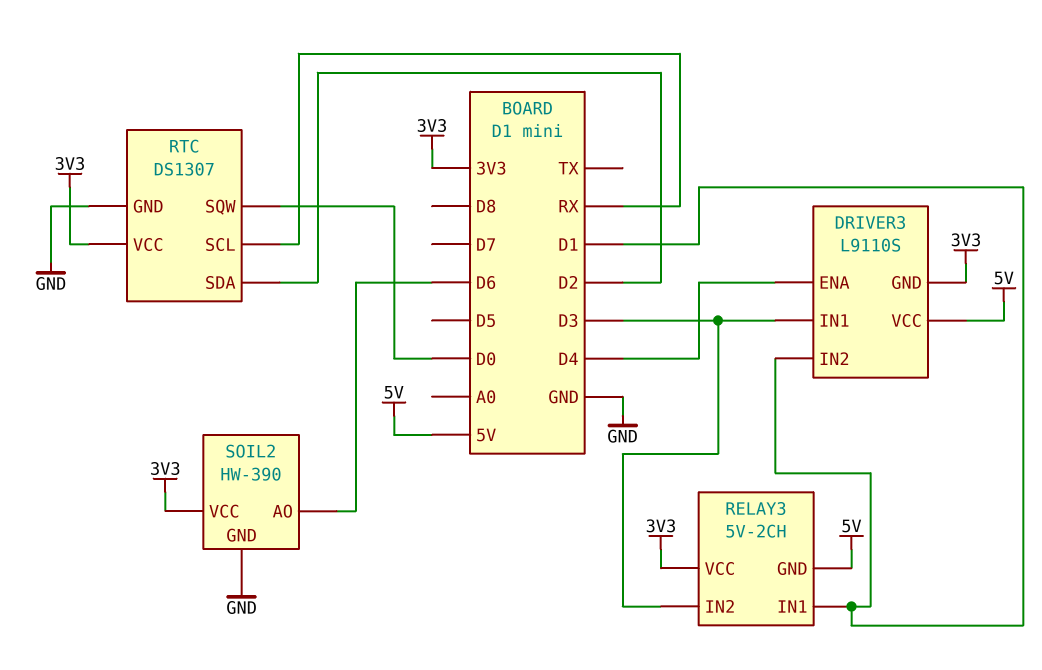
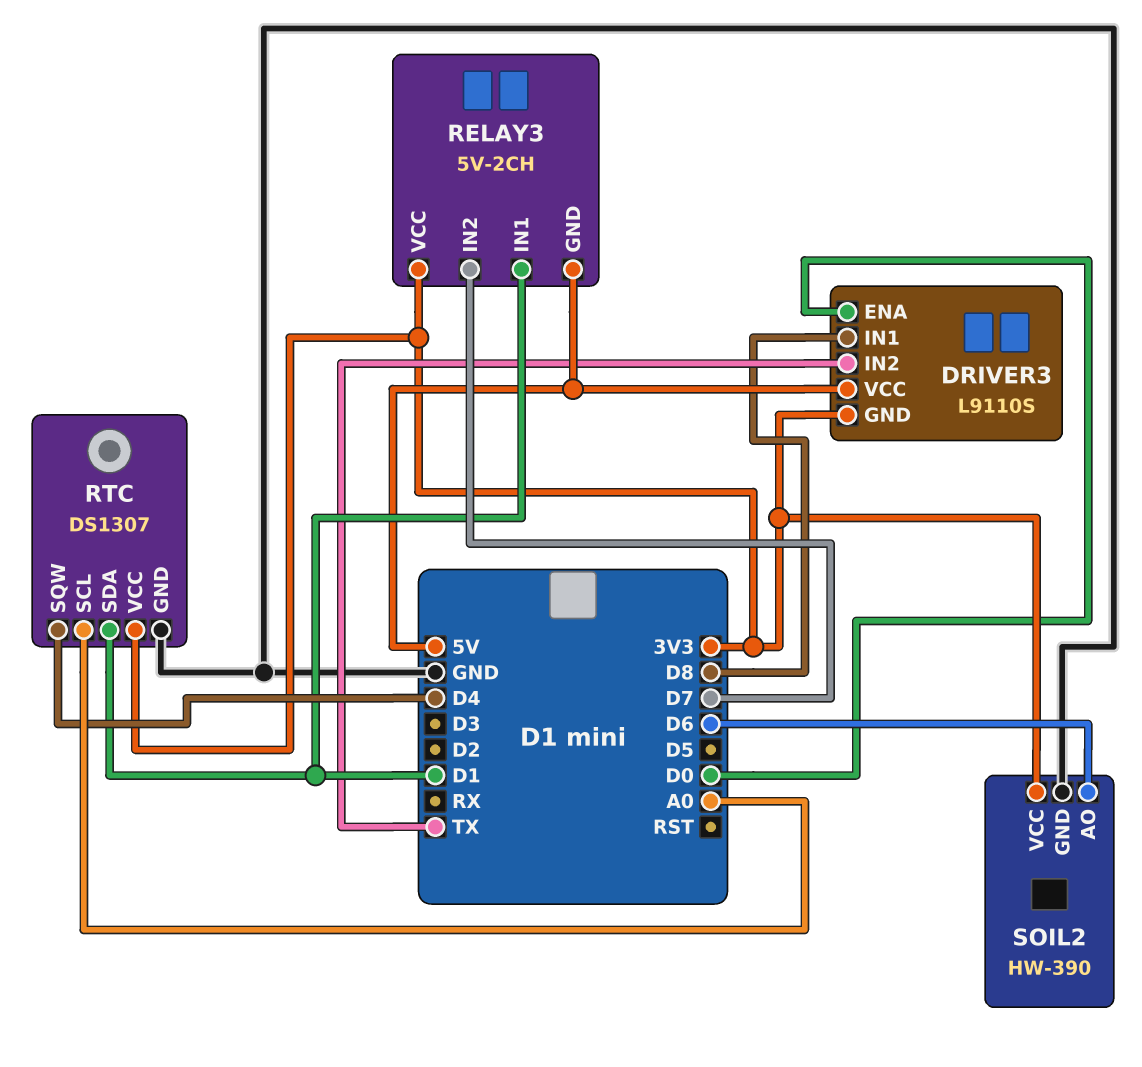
DRIVER3 pin ENA: D4 -> D0
DRIVER3 pin IN1: D3 -> D8
DRIVER3 pin IN2: D1 -> TX
RELAY3 pin IN2: D3 -> D7
RTC pin SCL: RX -> A0
RTC pin SDA: D2 -> D1
RTC pin SQW: D0 -> D4

